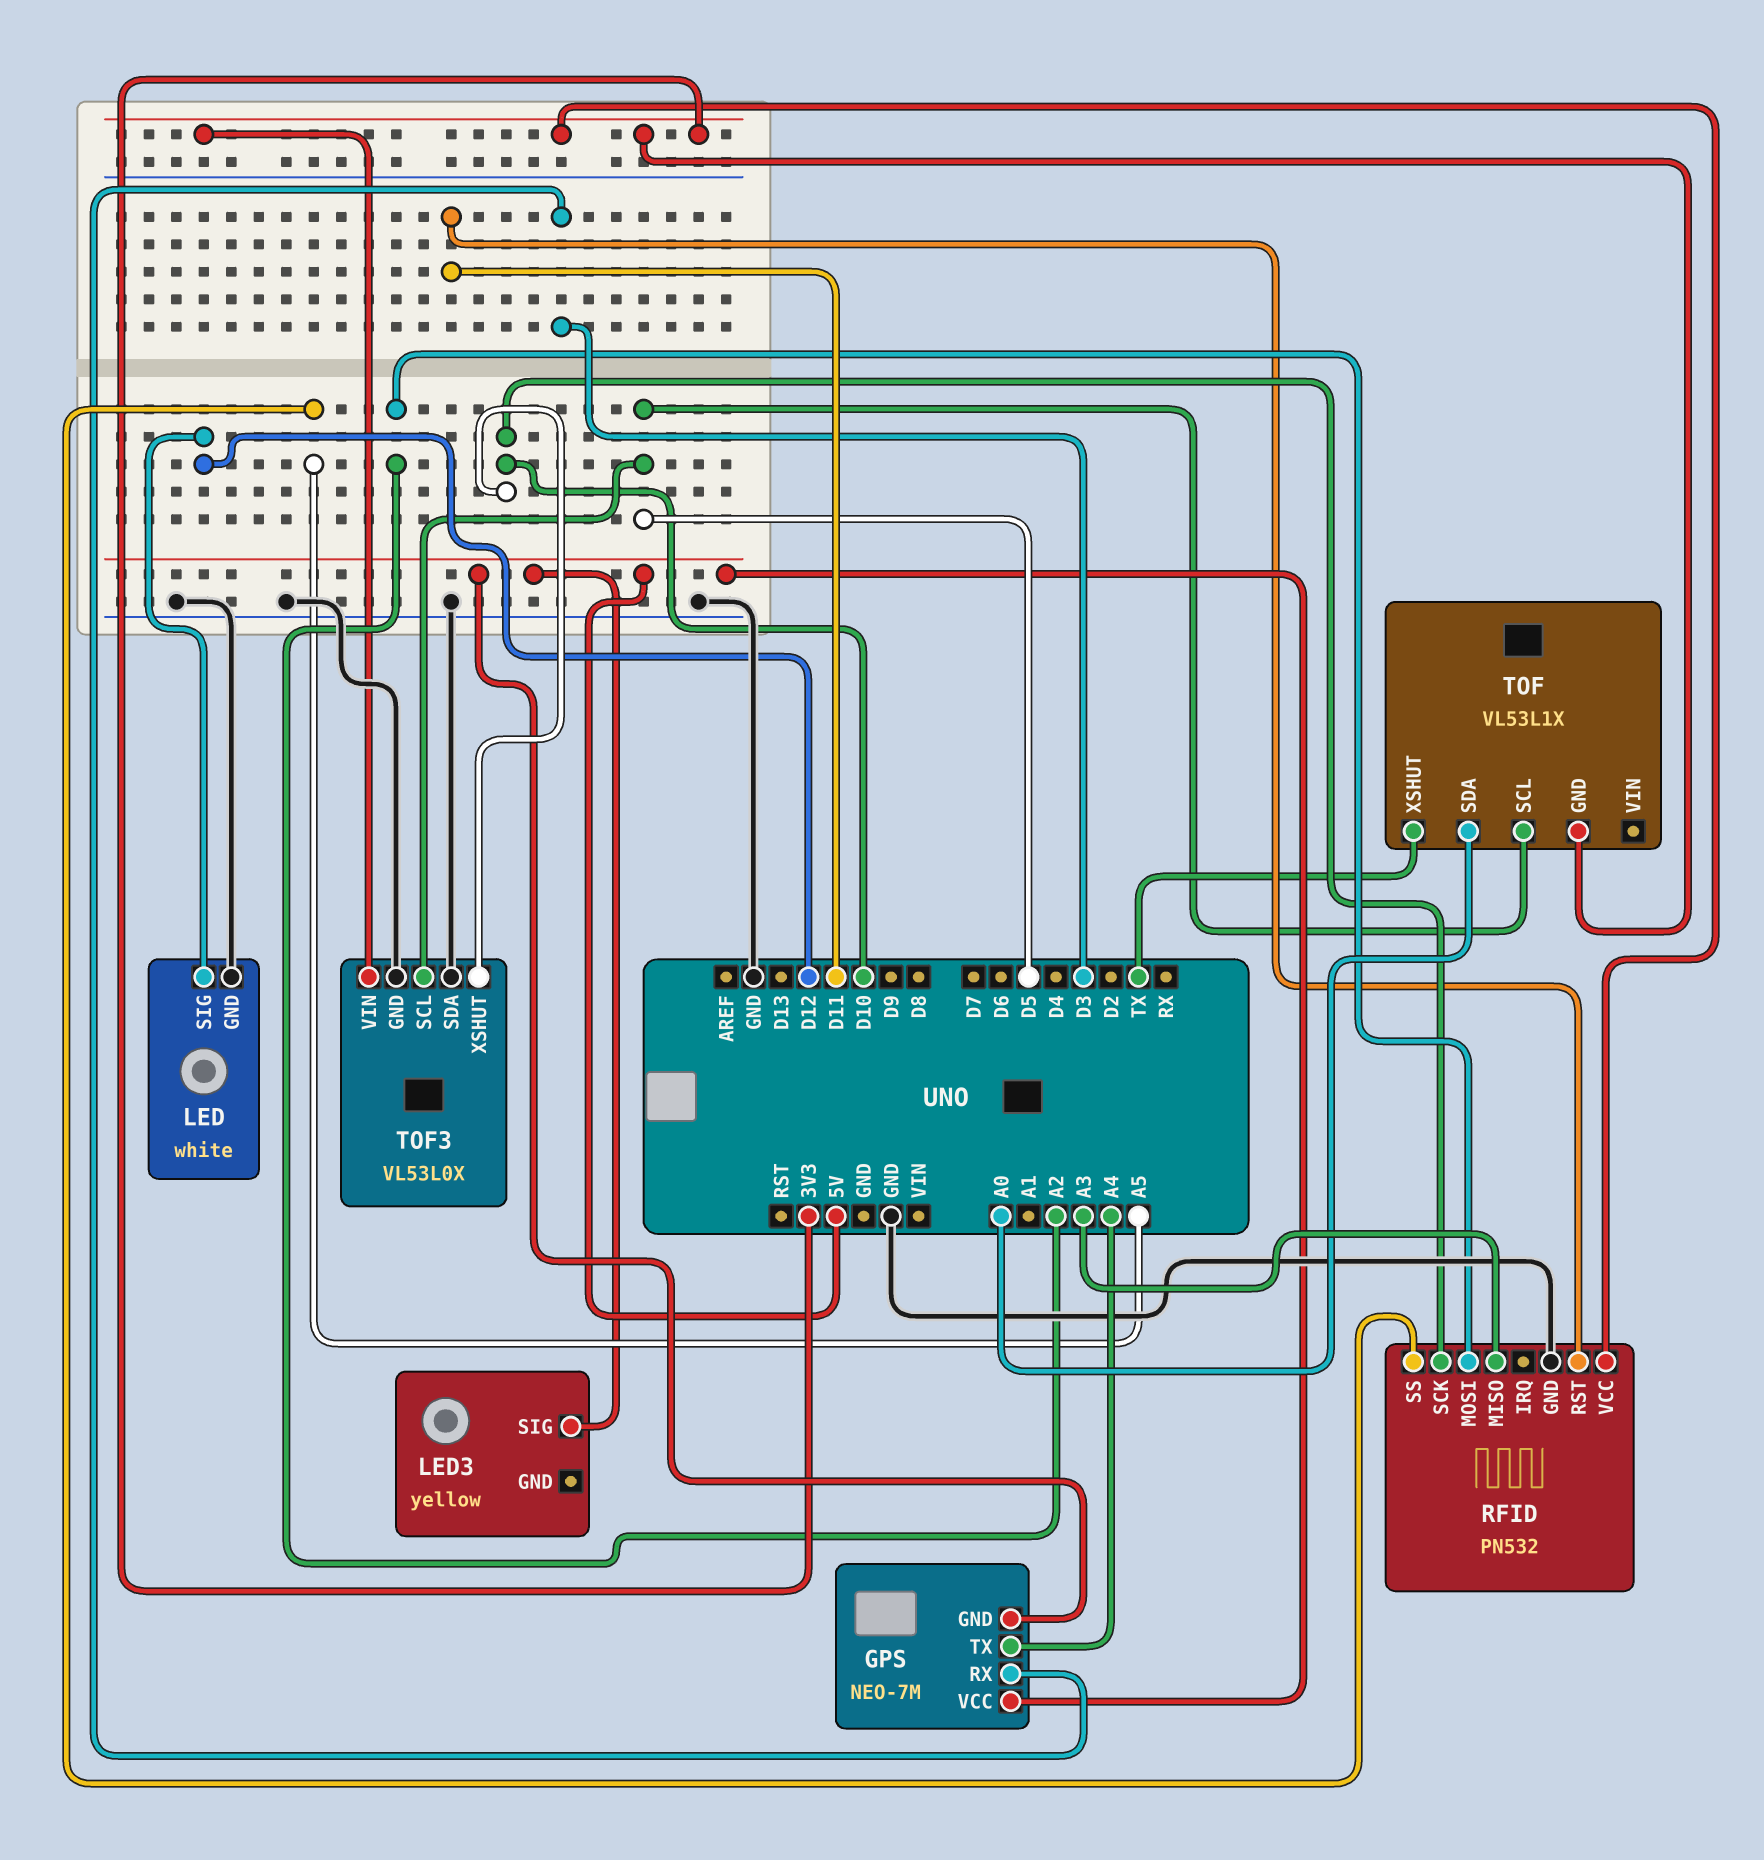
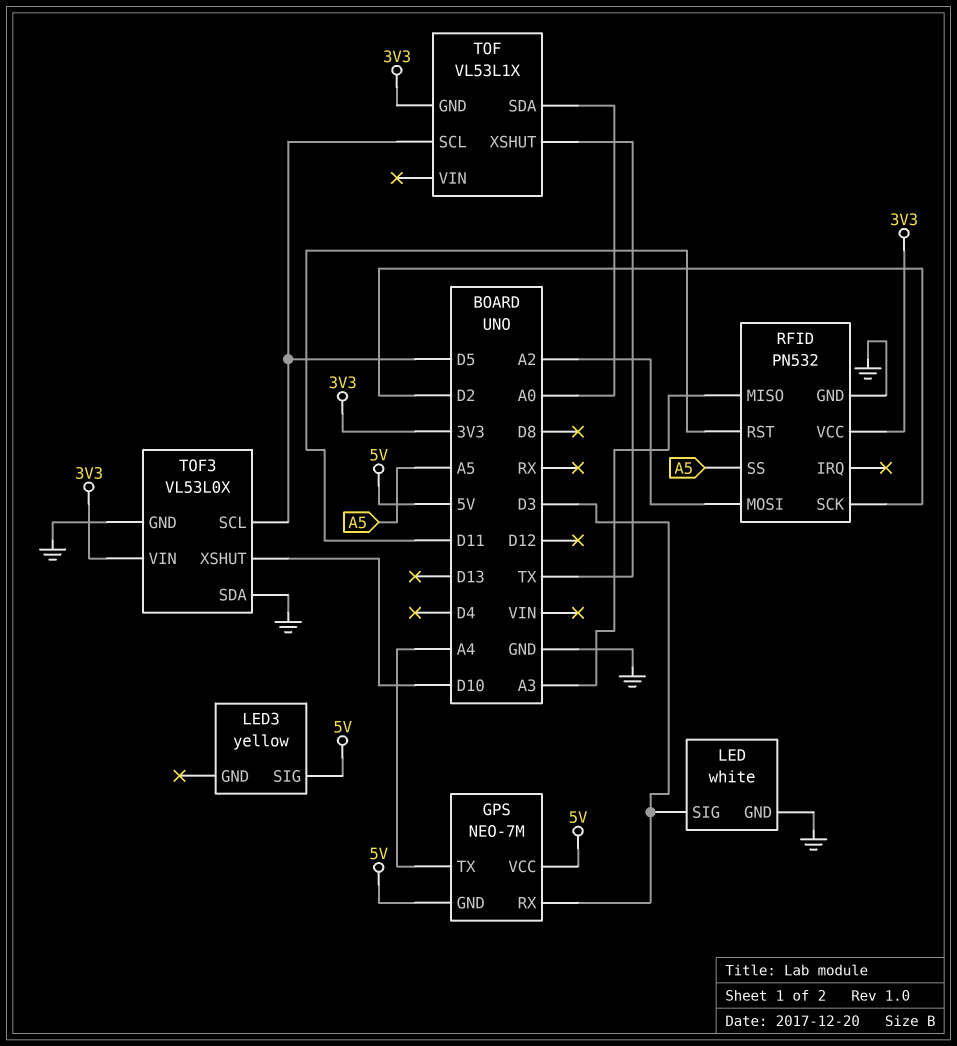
LED pin SIG: D12 -> D3
RFID pin SCK: D10 -> D2

